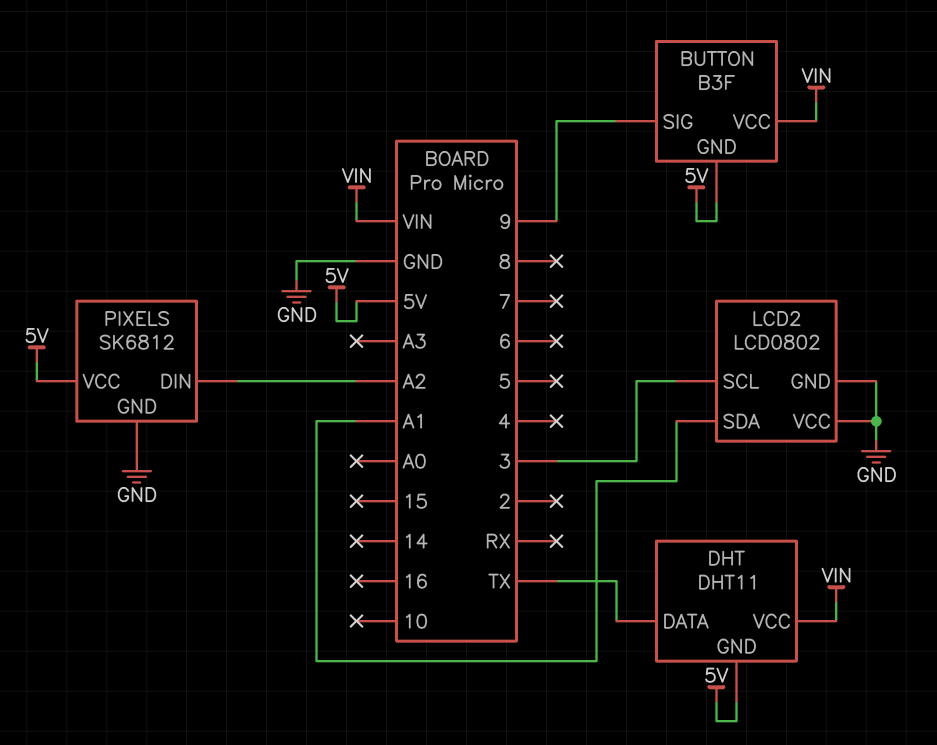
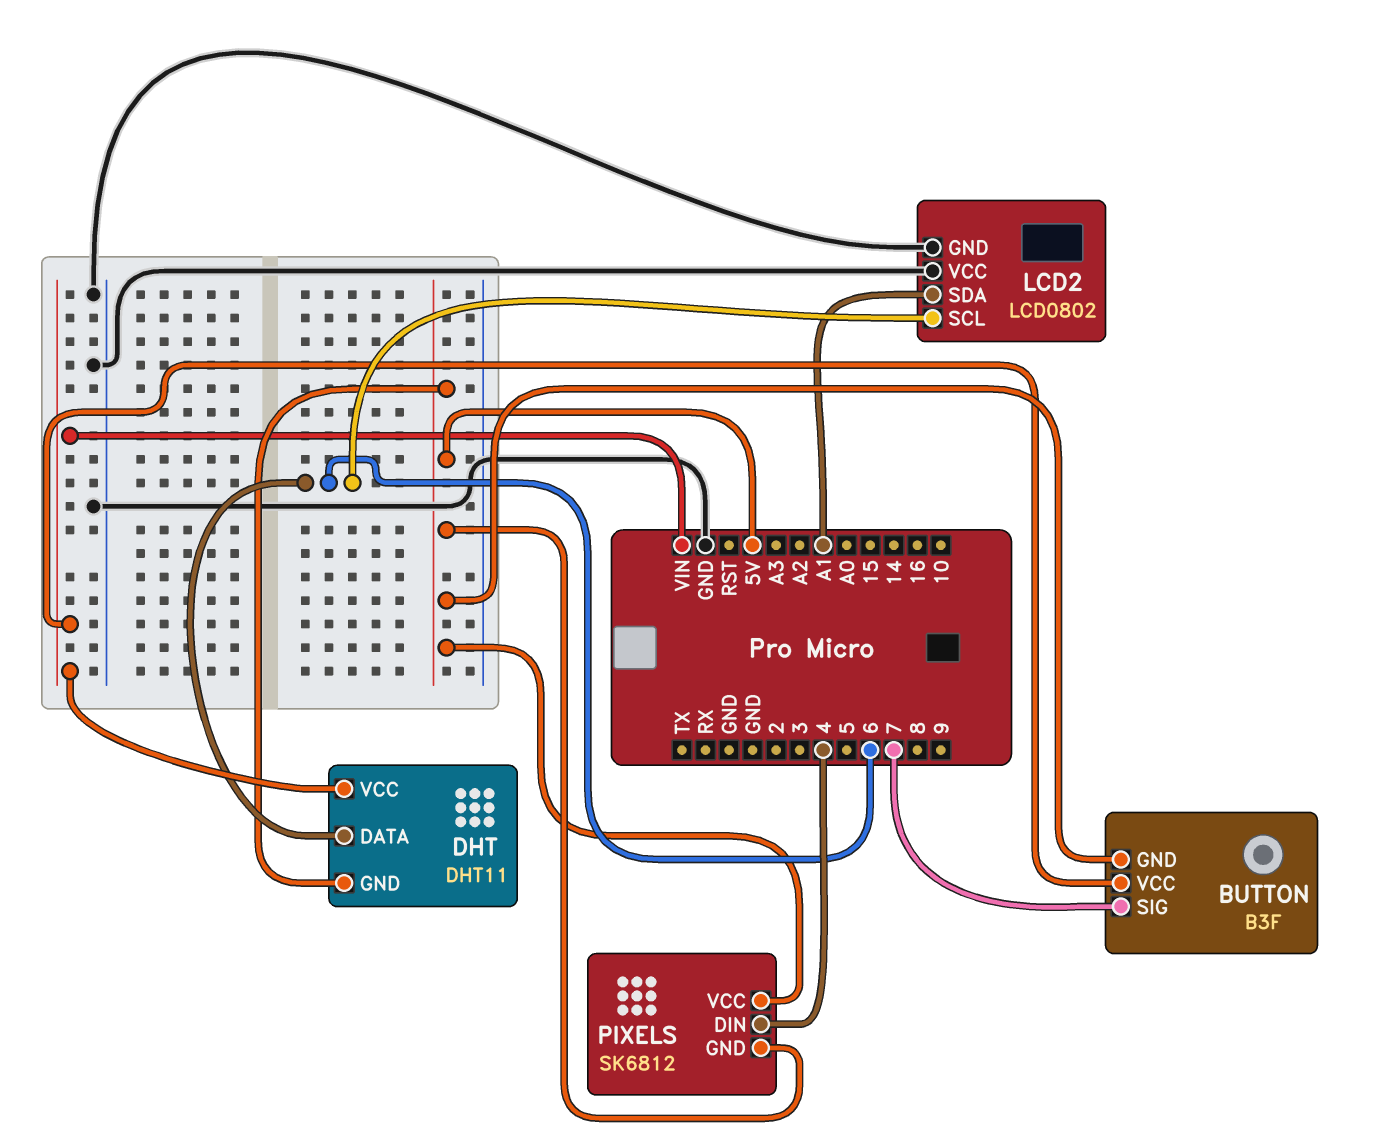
BUTTON pin SIG: 9 -> 7
DHT pin DATA: TX -> 6
LCD2 pin SCL: 3 -> 6
PIXELS pin DIN: A2 -> 4
PIXELS pin GND: GND -> 5V

